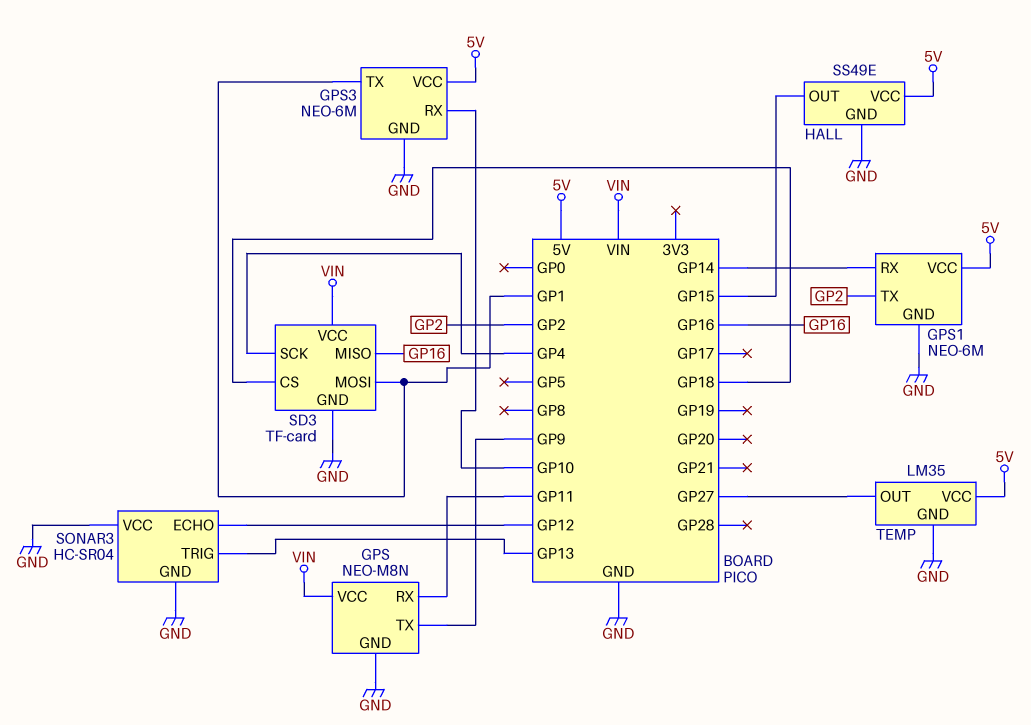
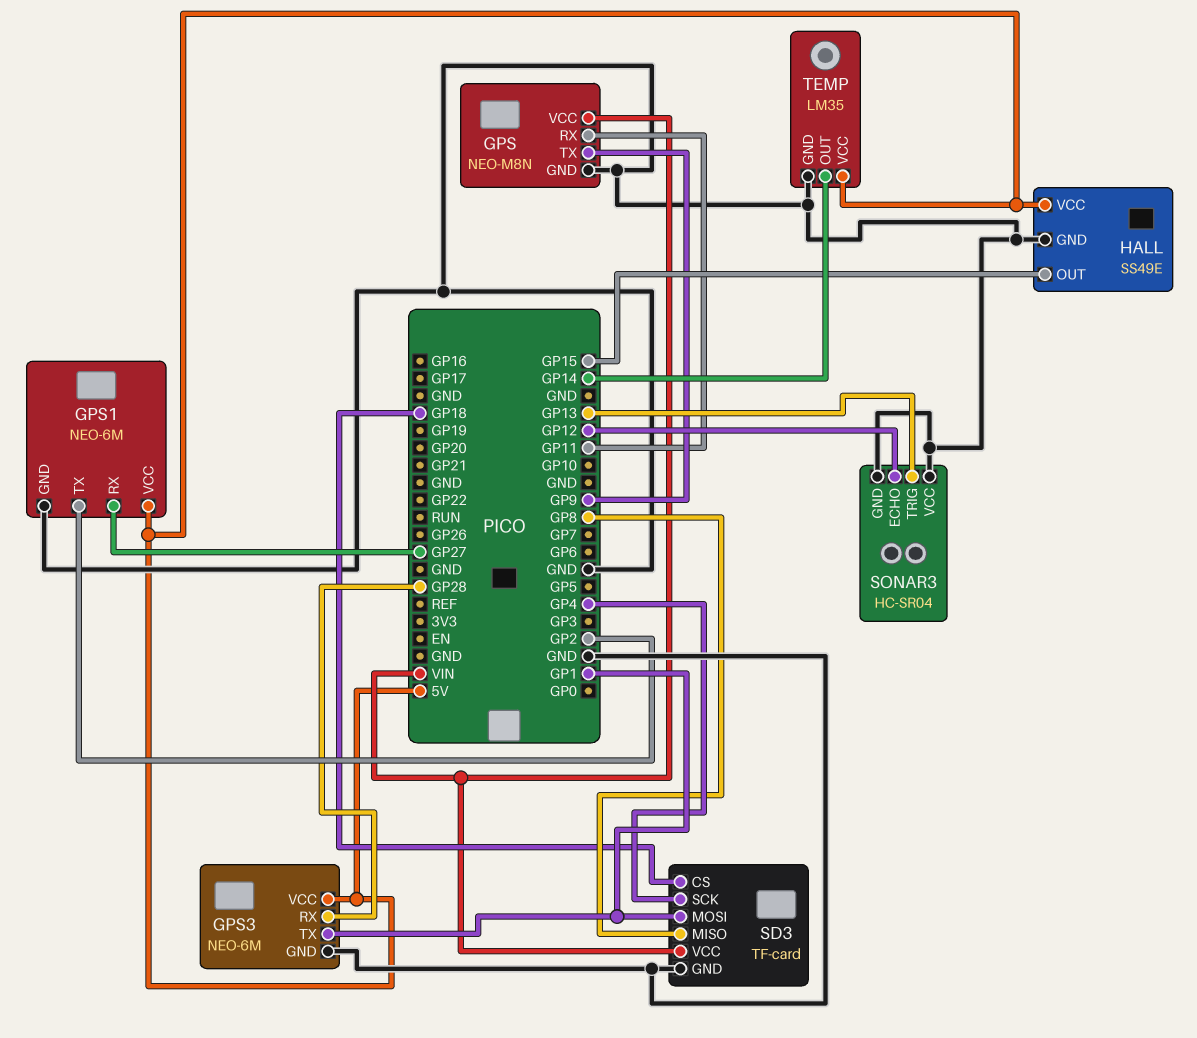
GPS1 pin RX: GP14 -> GP27
GPS3 pin RX: GP10 -> GP28
SD3 pin MISO: GP16 -> GP8
TEMP pin OUT: GP27 -> GP14

